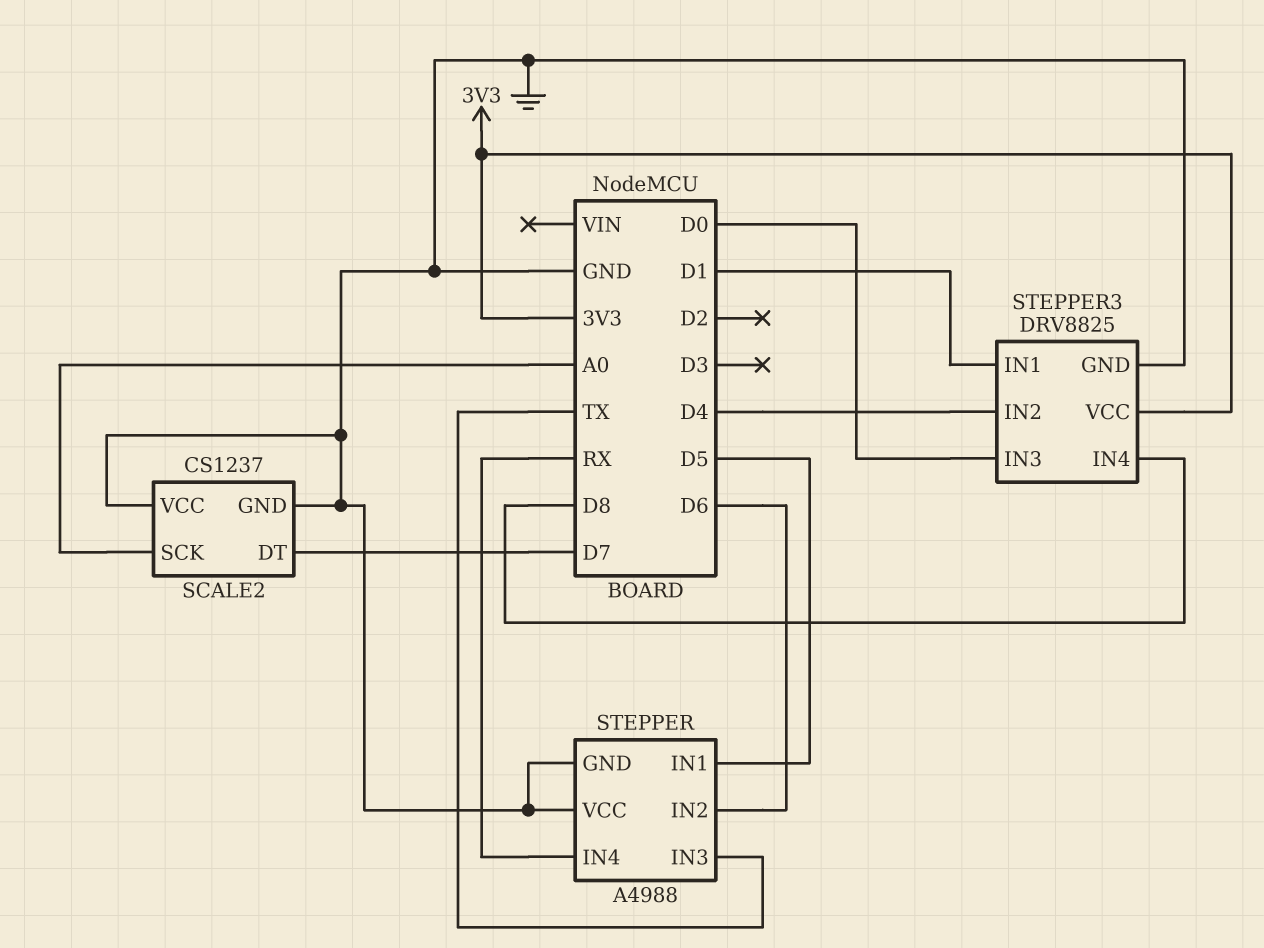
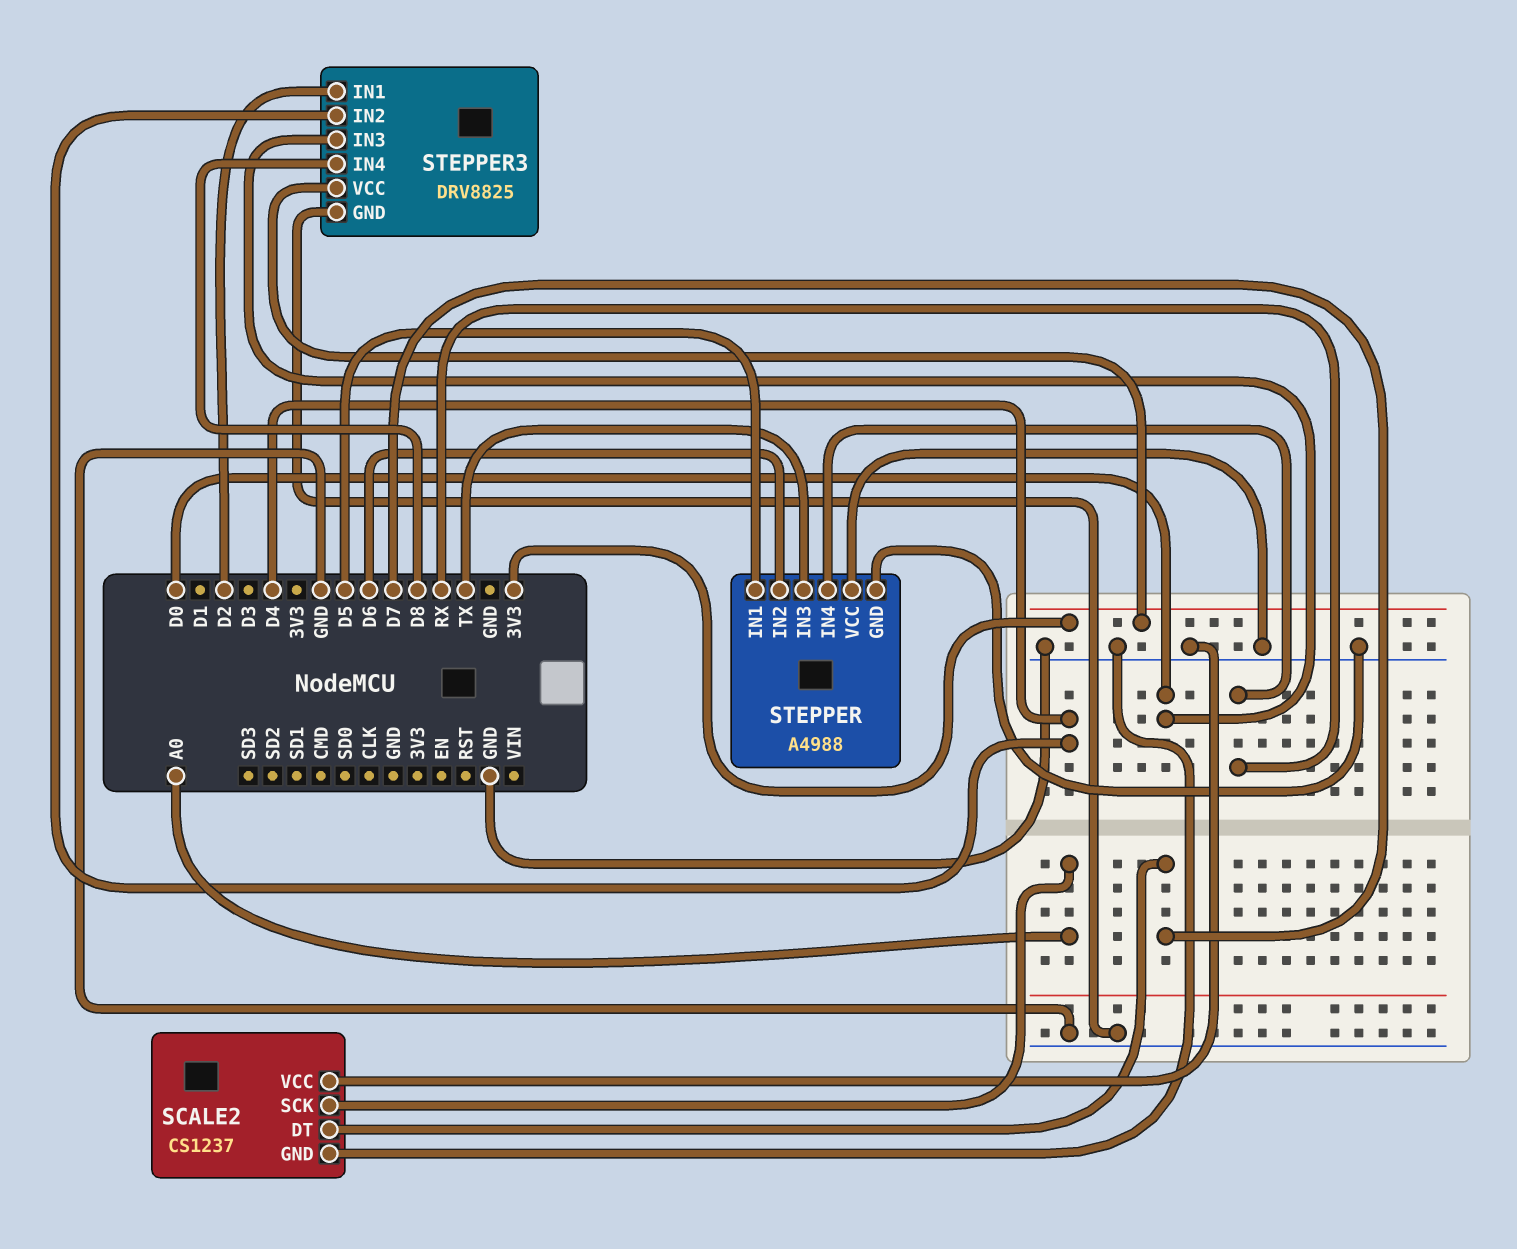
STEPPER3 pin IN1: D1 -> D2

